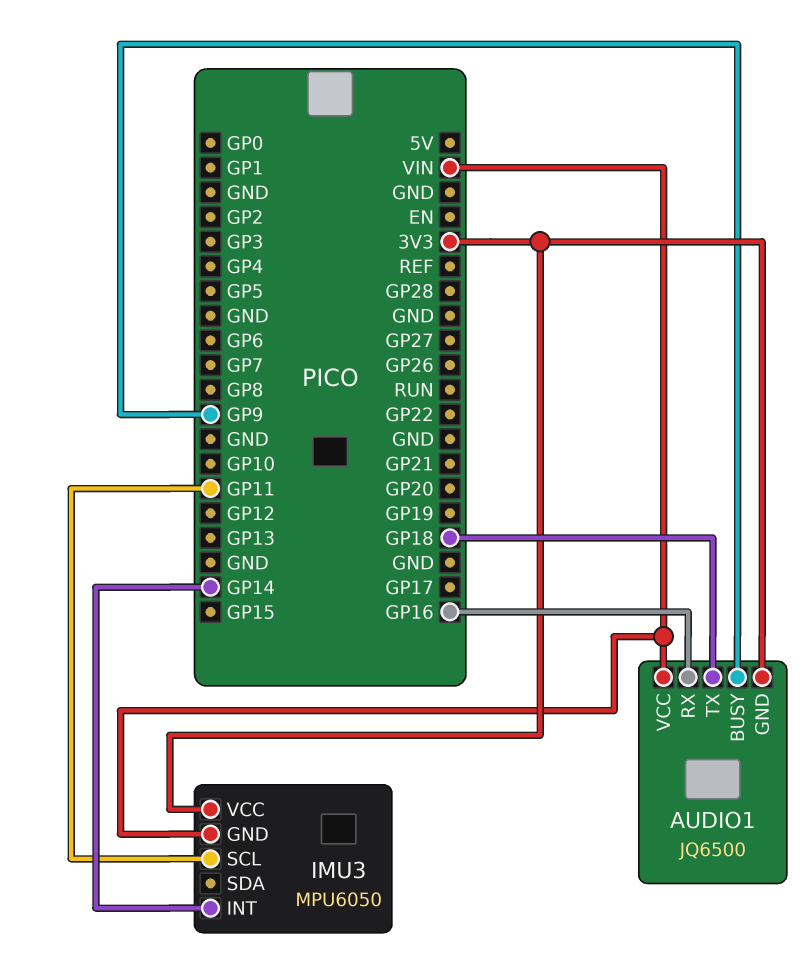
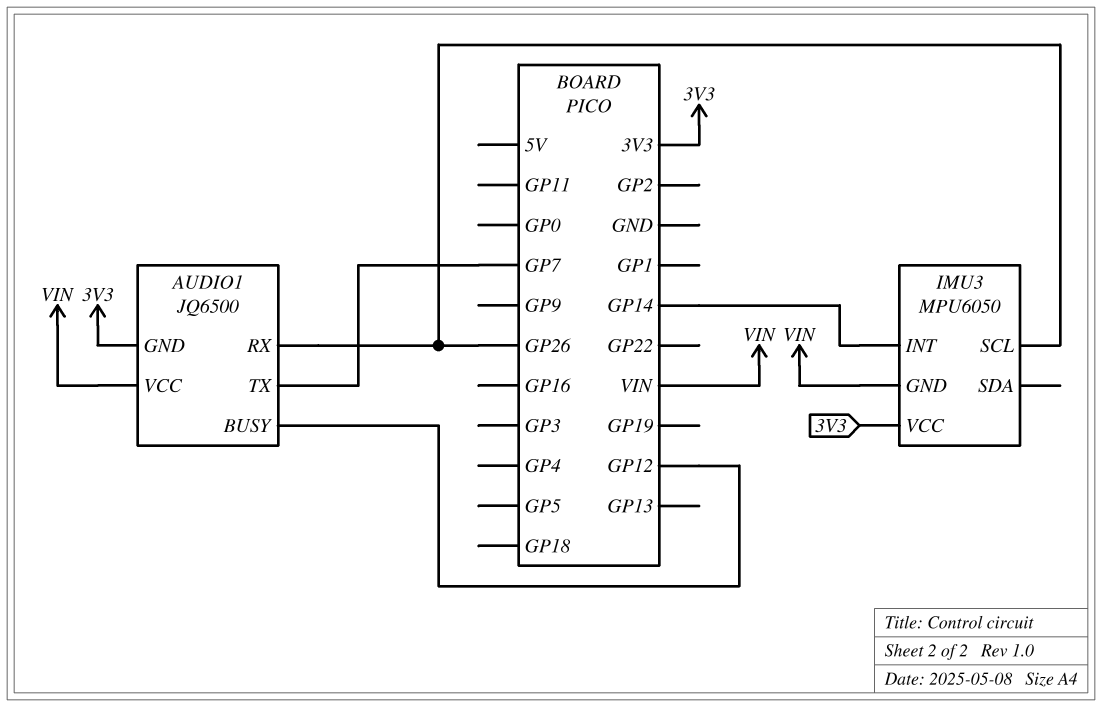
AUDIO1 pin BUSY: GP9 -> GP12
AUDIO1 pin RX: GP16 -> GP26
AUDIO1 pin TX: GP18 -> GP7
IMU3 pin SCL: GP11 -> GP26

